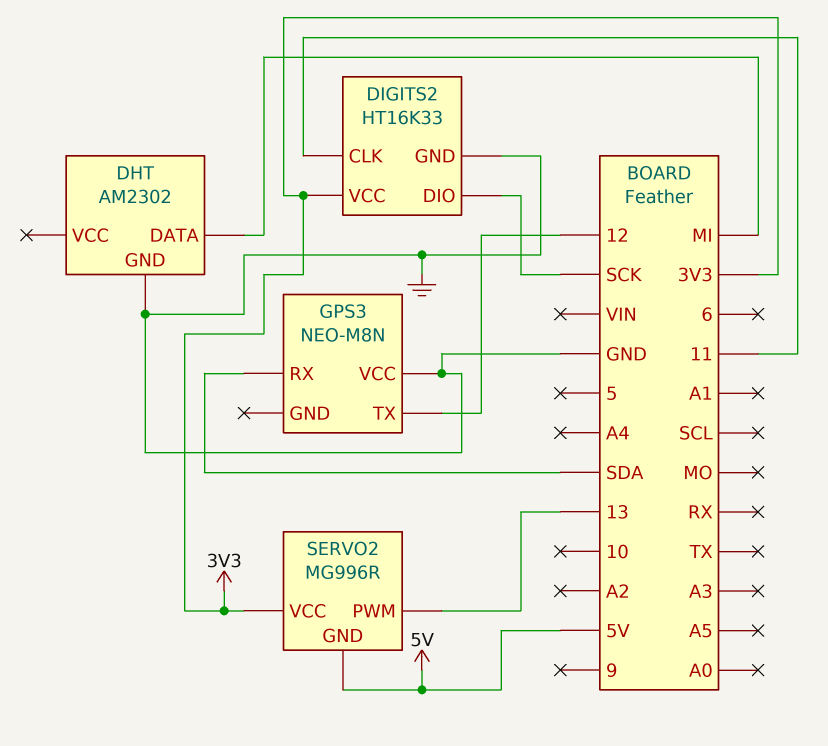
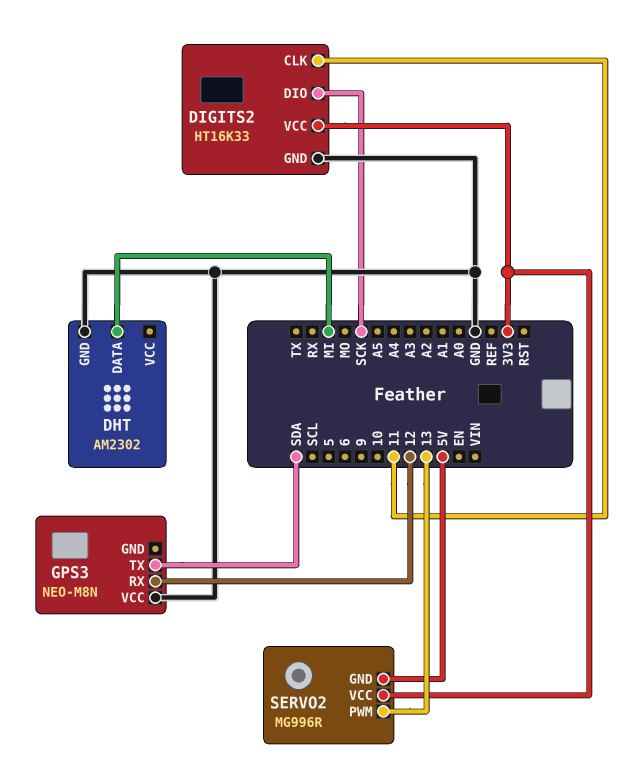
GPS3 pin RX: SDA -> 12
GPS3 pin TX: 12 -> SDA

